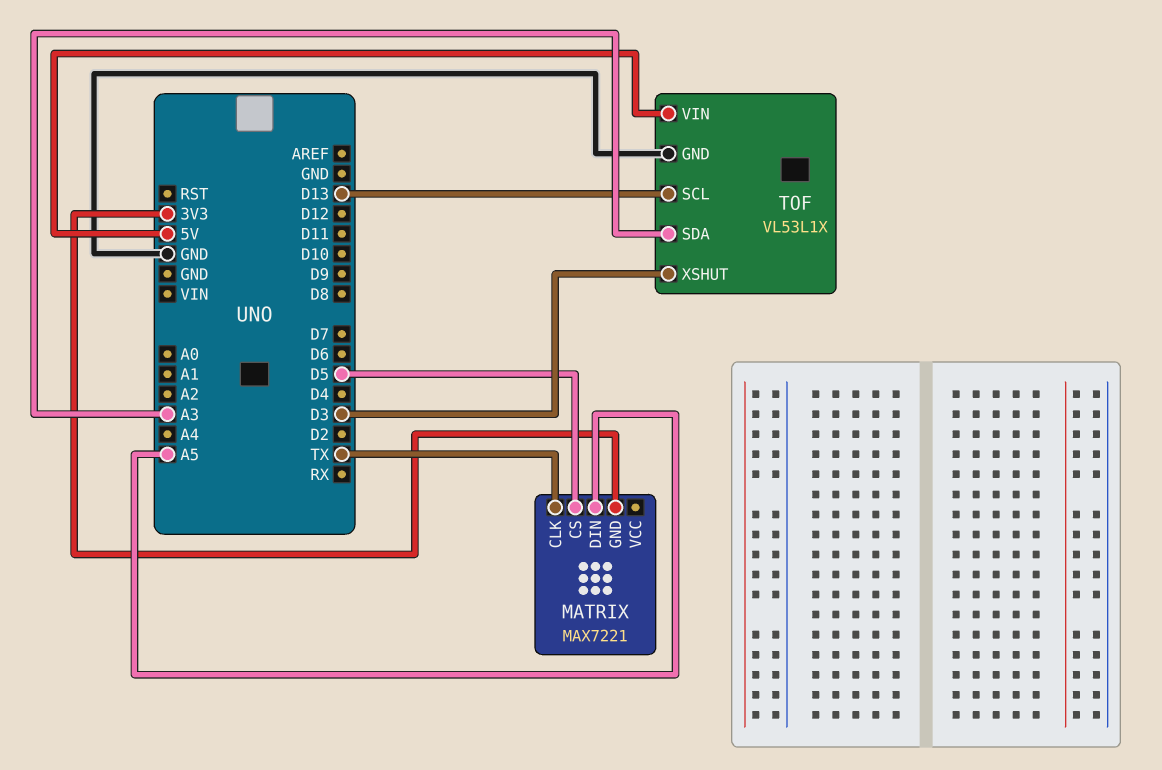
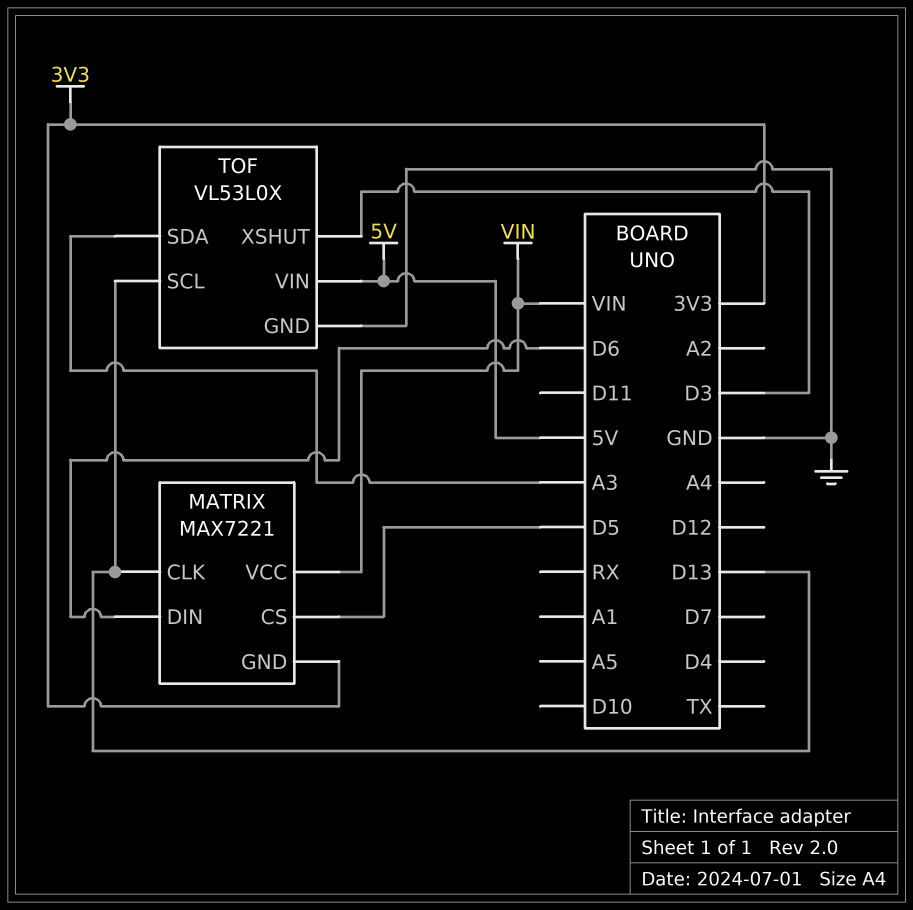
MATRIX pin CLK: TX -> D13
MATRIX pin DIN: A5 -> D6
MATRIX pin VCC: none -> VIN
TOF: VL53L1X -> VL53L0X

